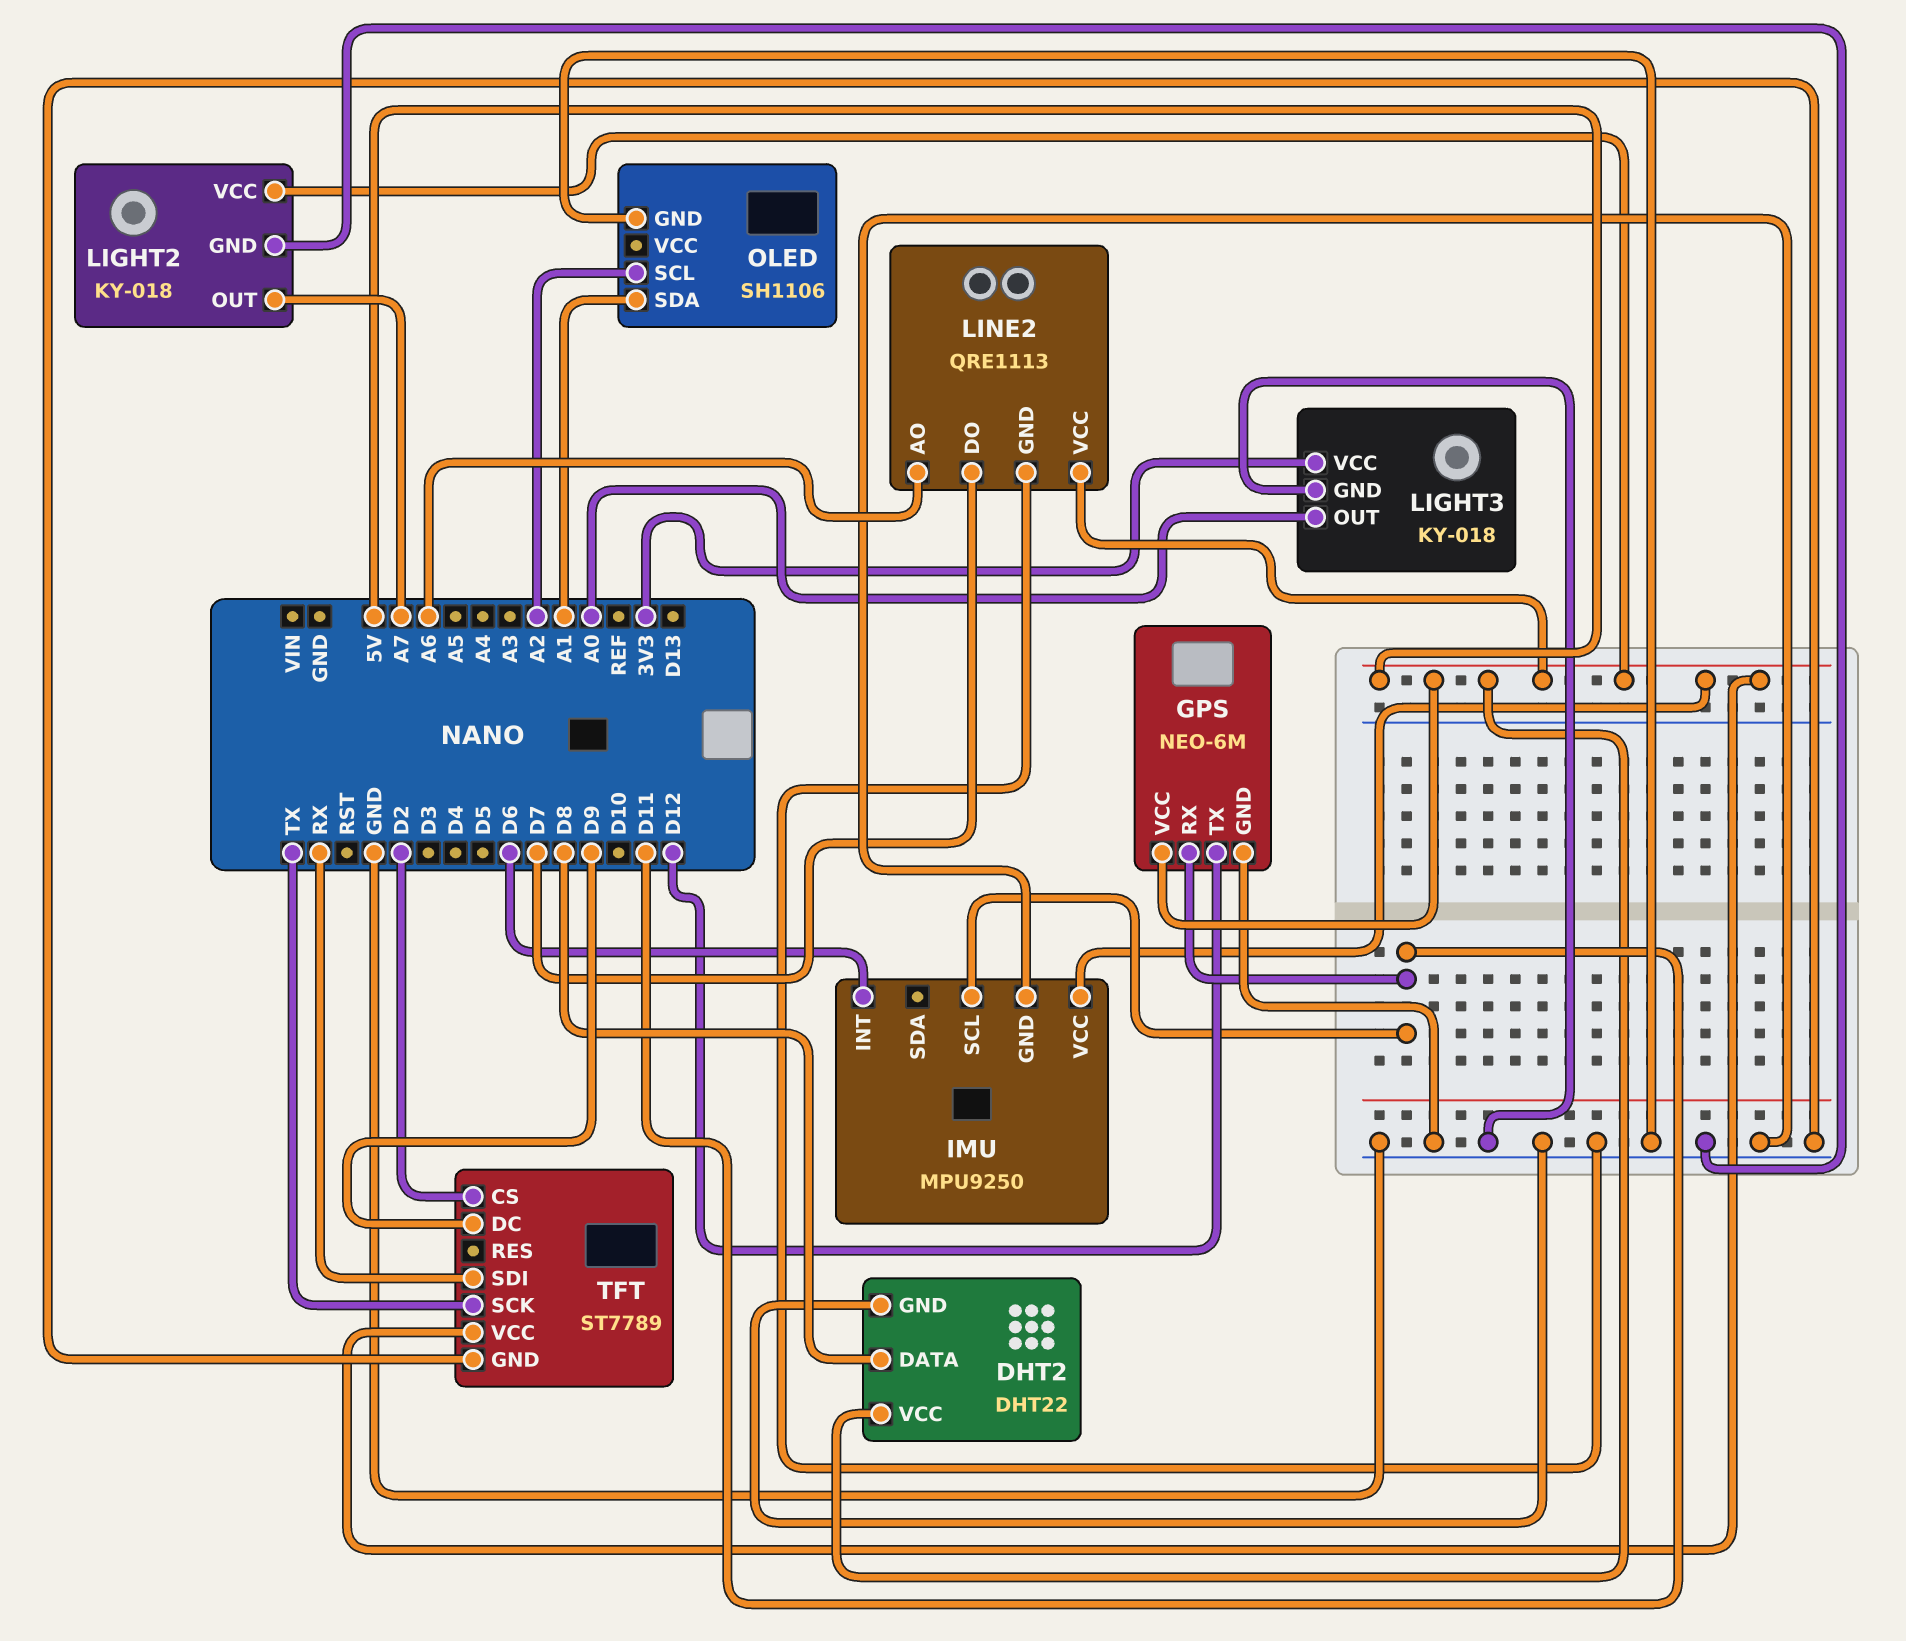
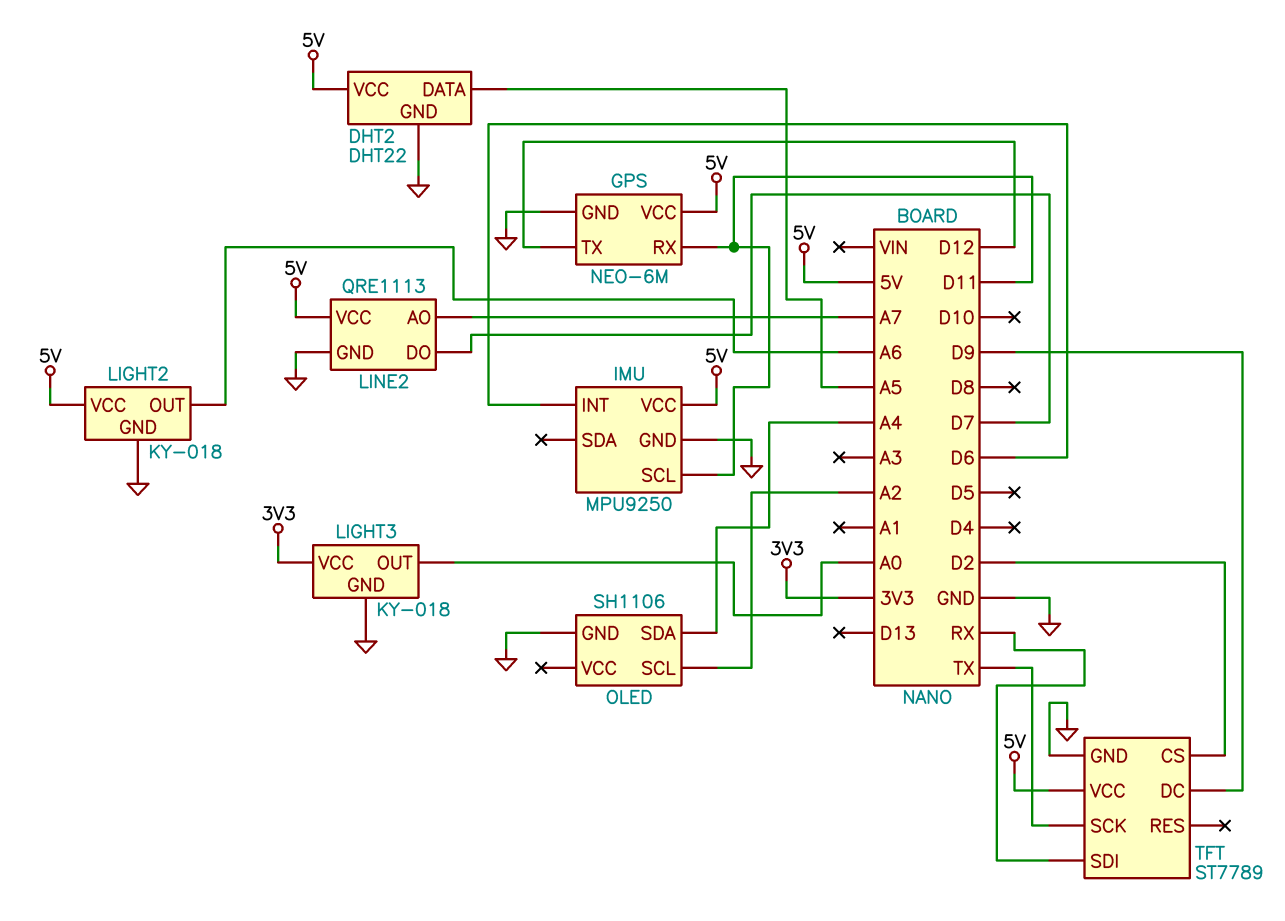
DHT2 pin DATA: D8 -> A5
LIGHT2 pin OUT: A7 -> A6
LINE2 pin AO: A6 -> A7
OLED pin SDA: A1 -> A4

